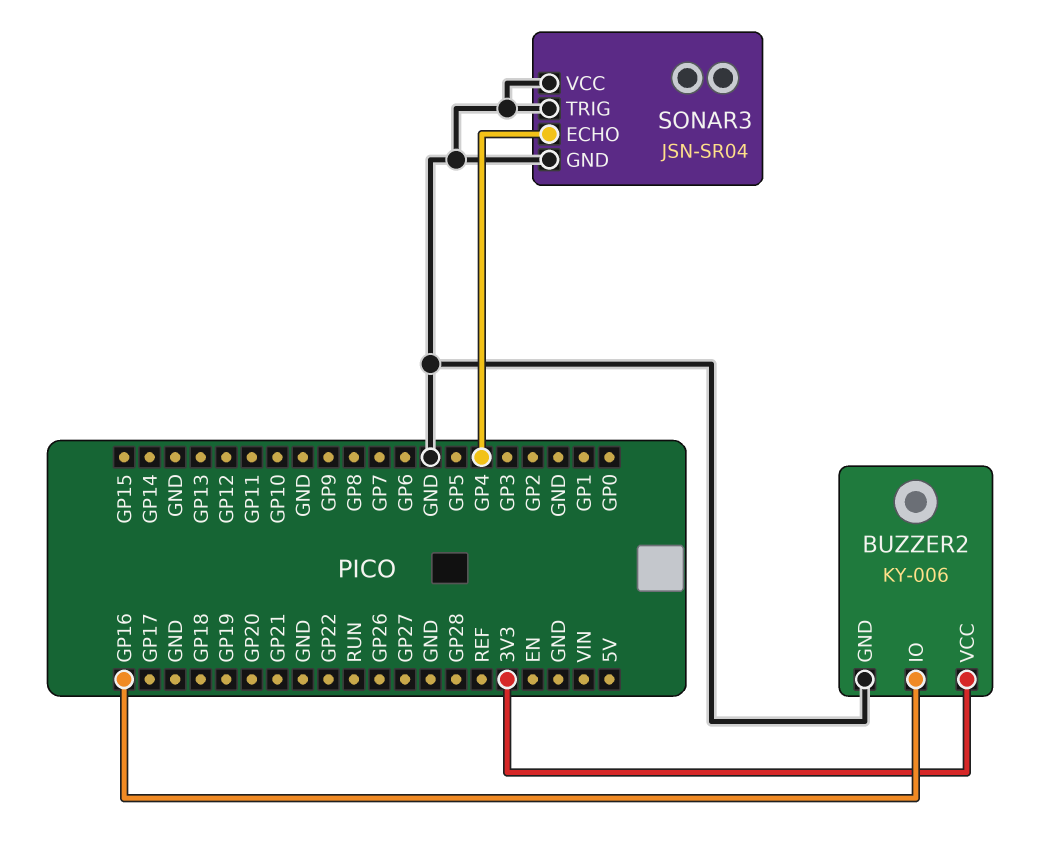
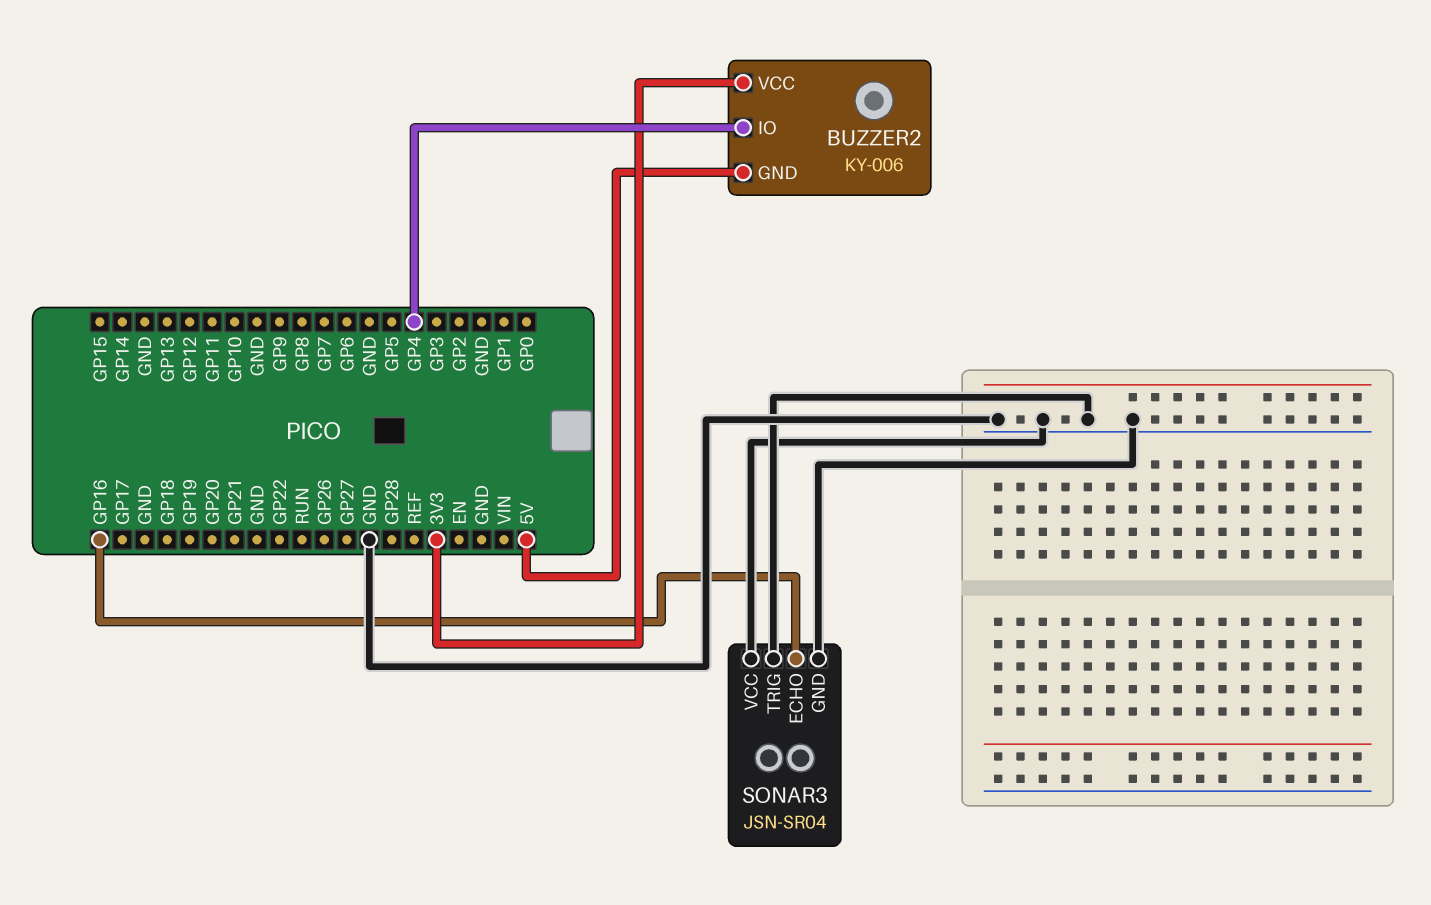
BUZZER2 pin GND: GND -> 5V
BUZZER2 pin IO: GP16 -> GP4
SONAR3 pin ECHO: GP4 -> GP16

